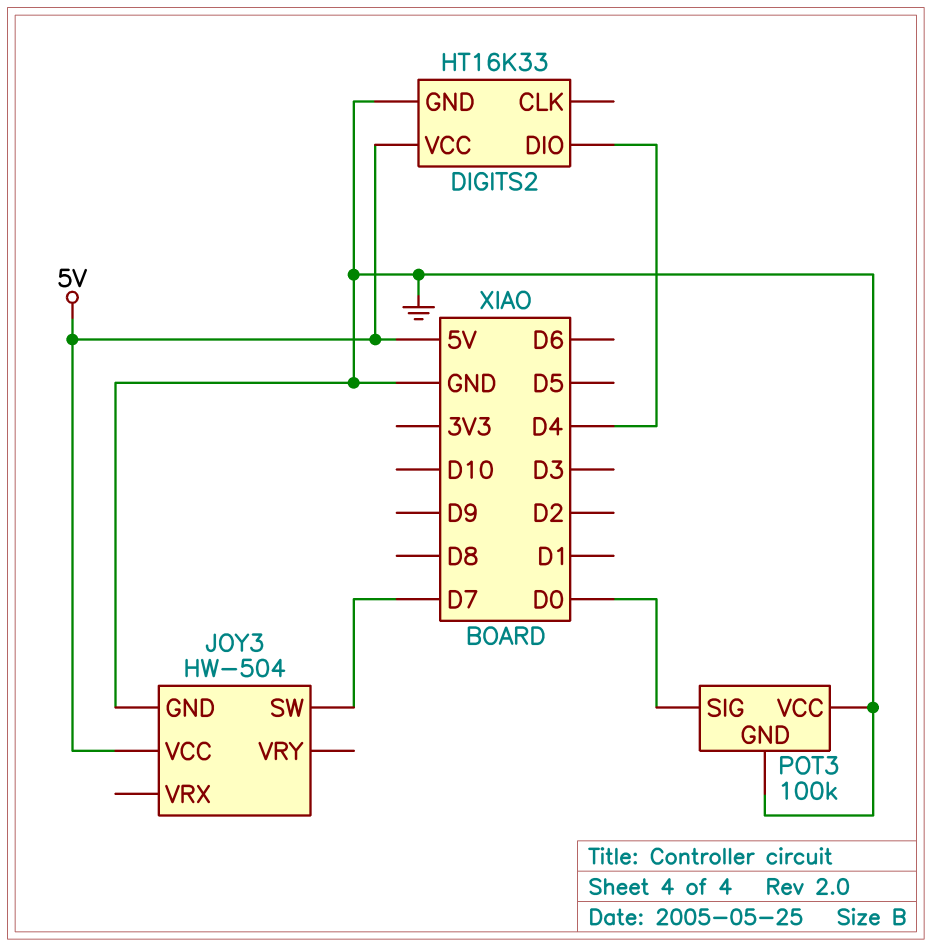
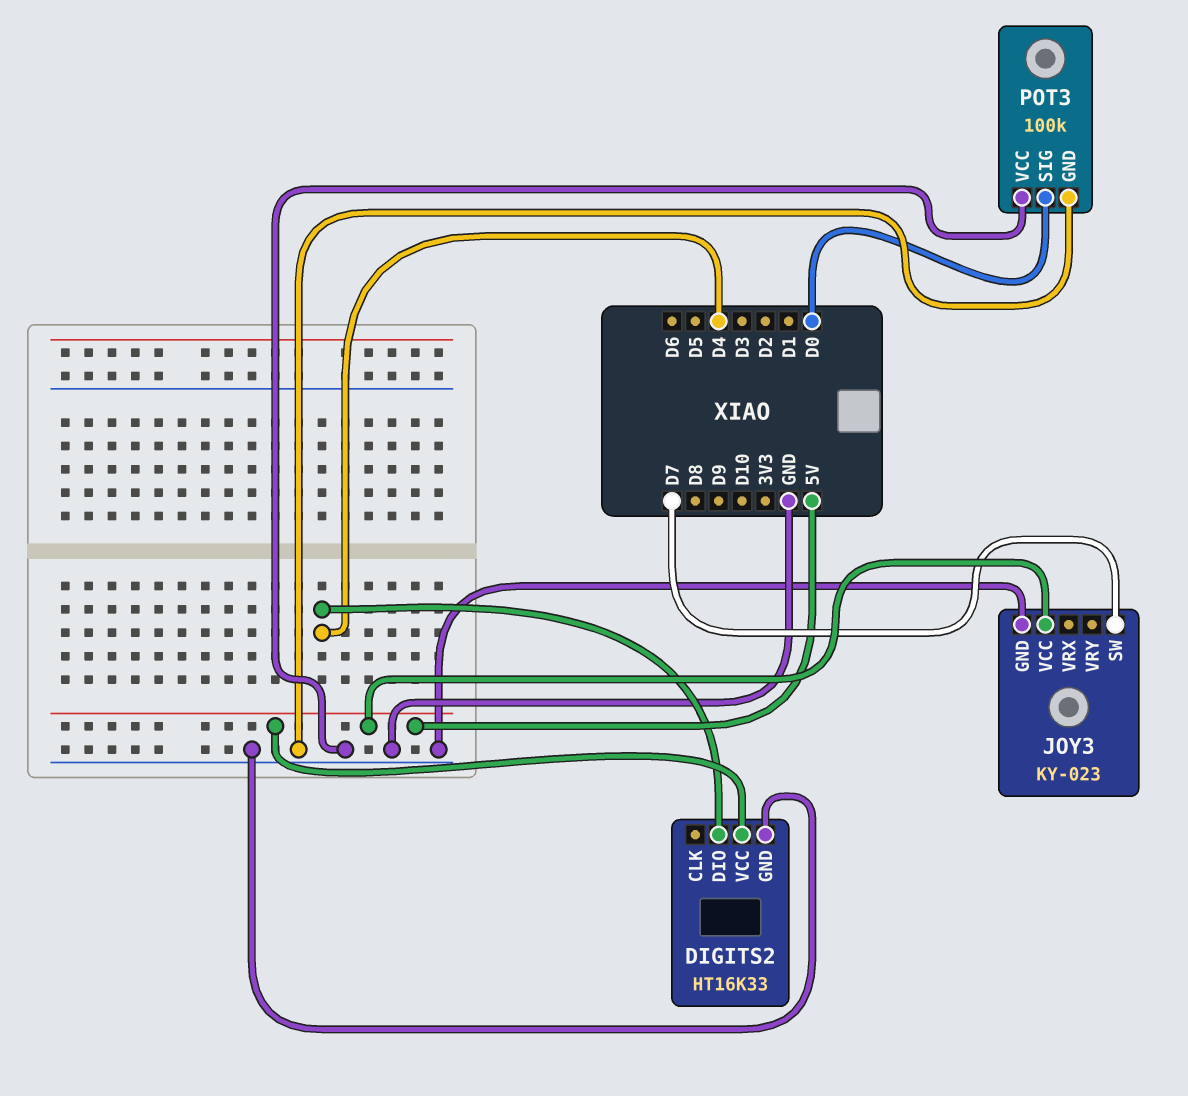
JOY3: HW-504 -> KY-023

